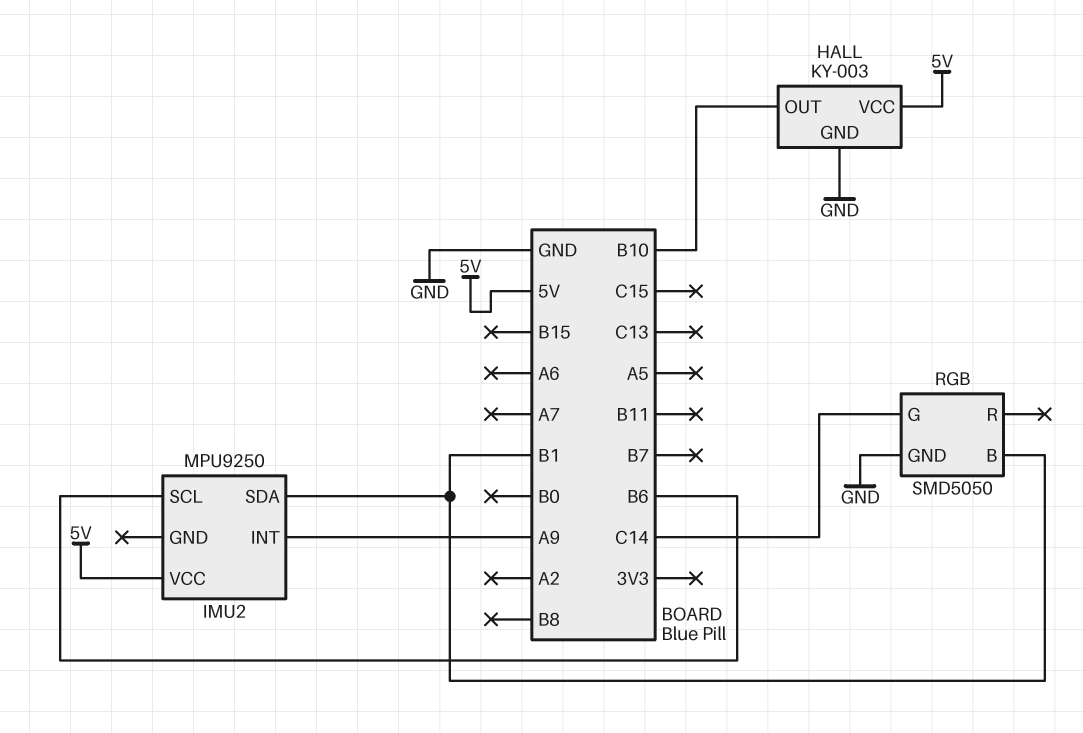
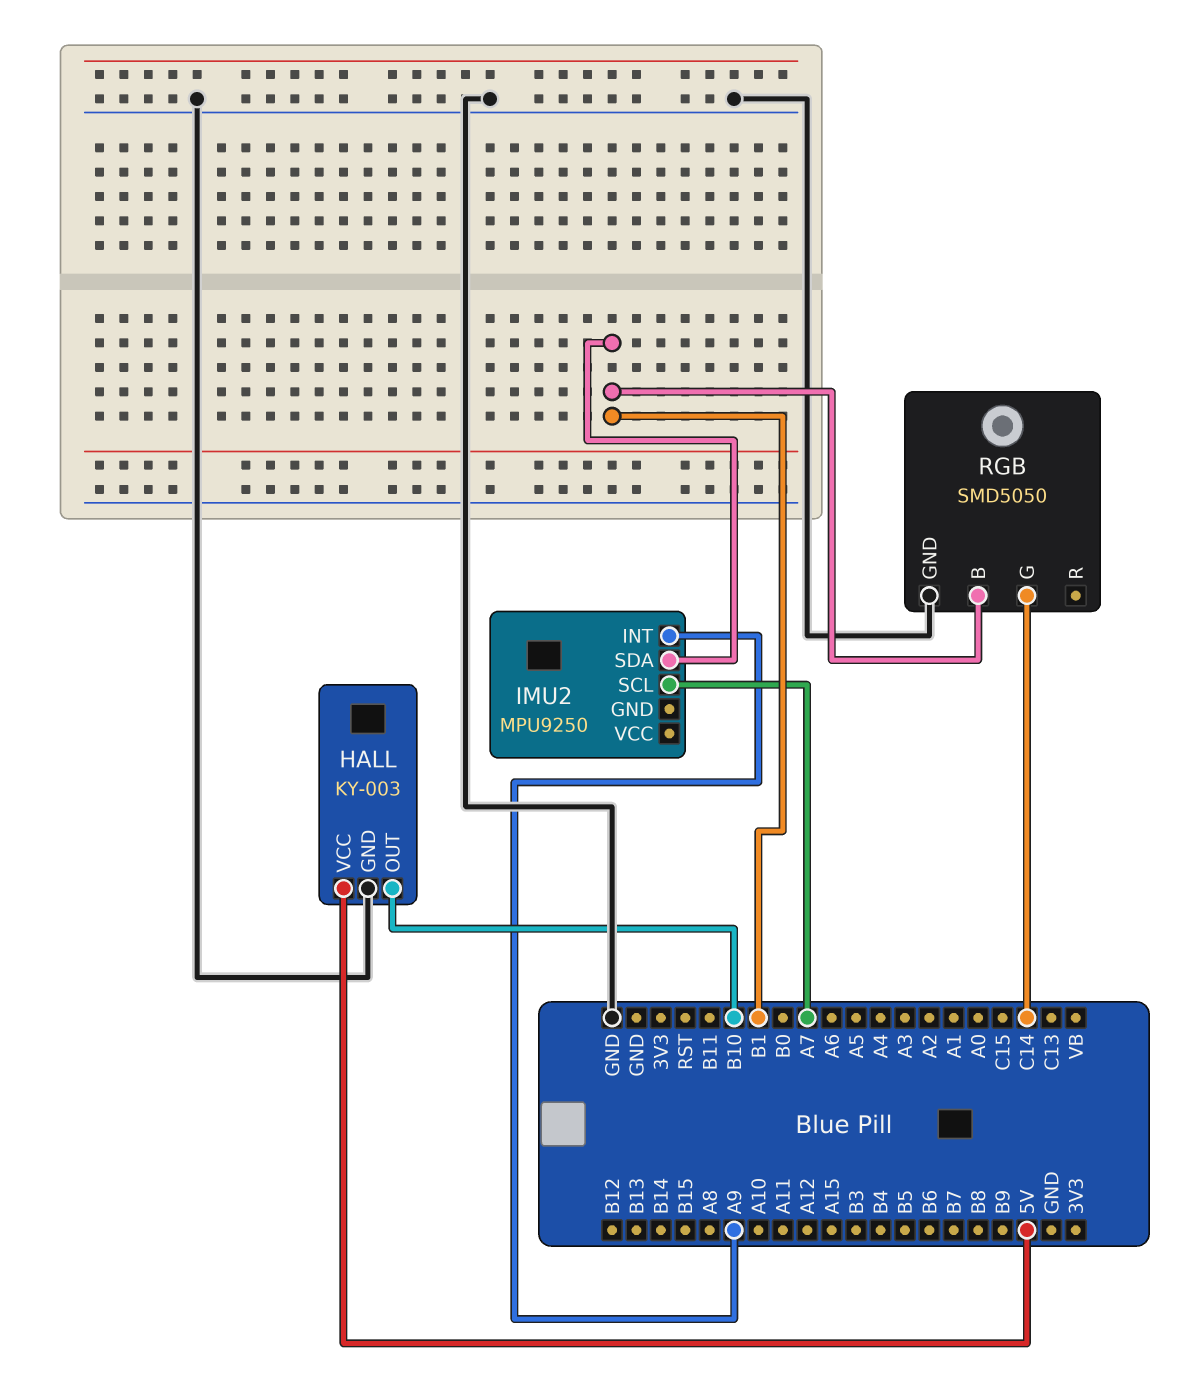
IMU2 pin SCL: B6 -> A7
IMU2 pin VCC: 5V -> none

